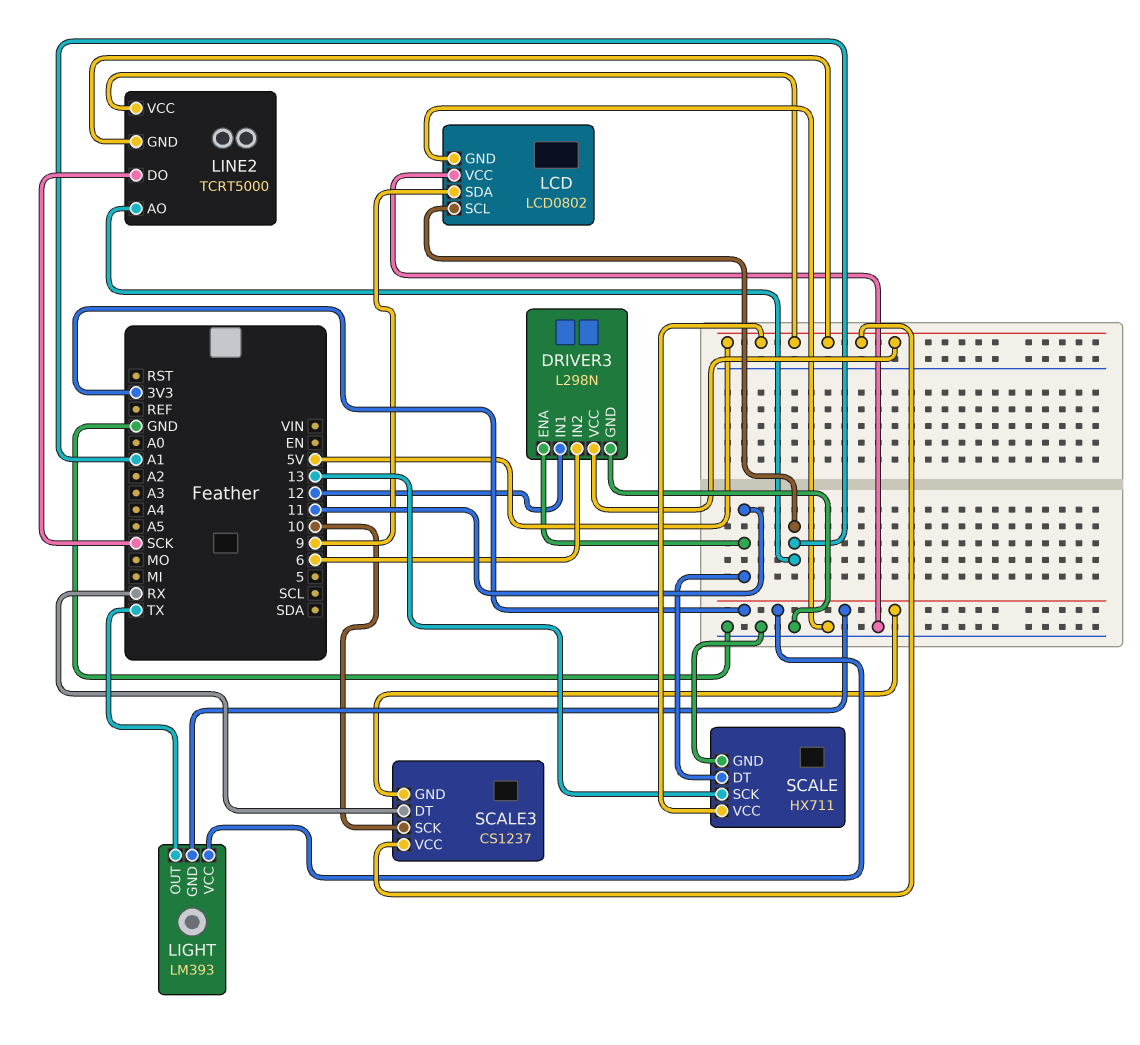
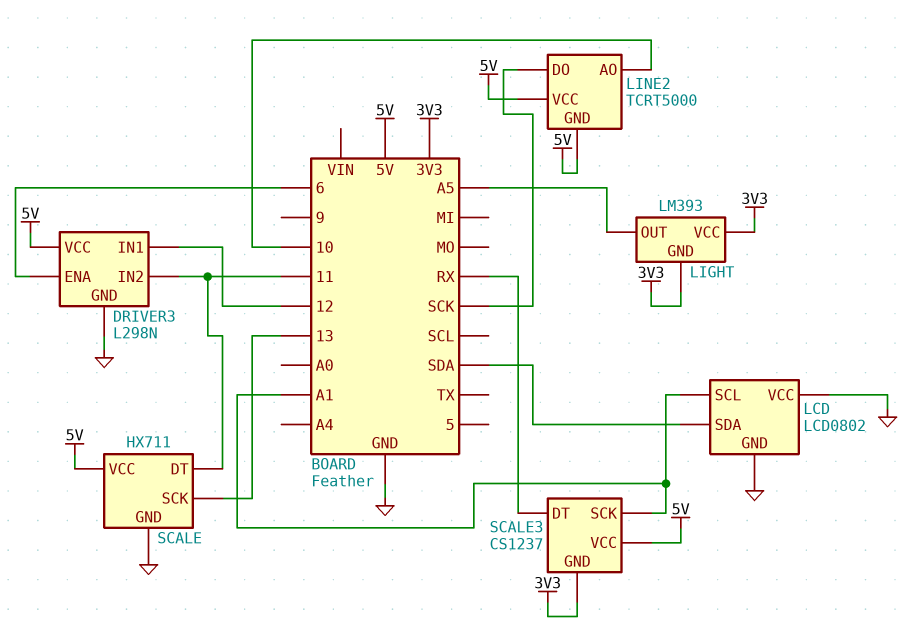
DRIVER3 pin ENA: 11 -> 6
DRIVER3 pin IN2: 6 -> 11
LCD pin SDA: 9 -> SDA
LIGHT pin OUT: TX -> A5
LINE2 pin AO: A1 -> 10
SCALE3 pin SCK: 10 -> A1

